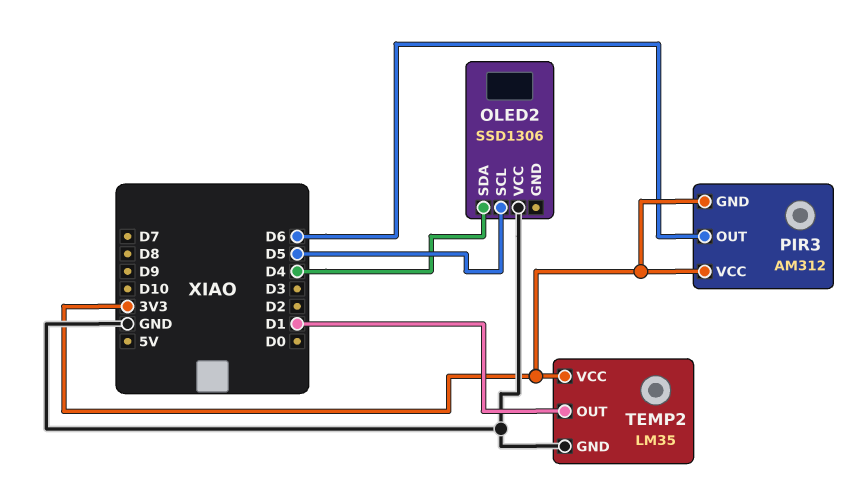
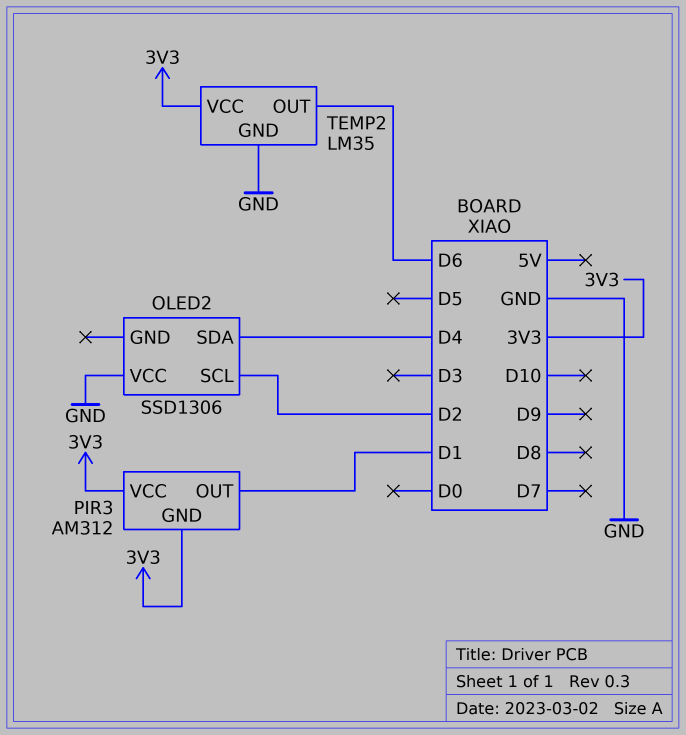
OLED2 pin SCL: D5 -> D2
PIR3 pin OUT: D6 -> D1
TEMP2 pin OUT: D1 -> D6

